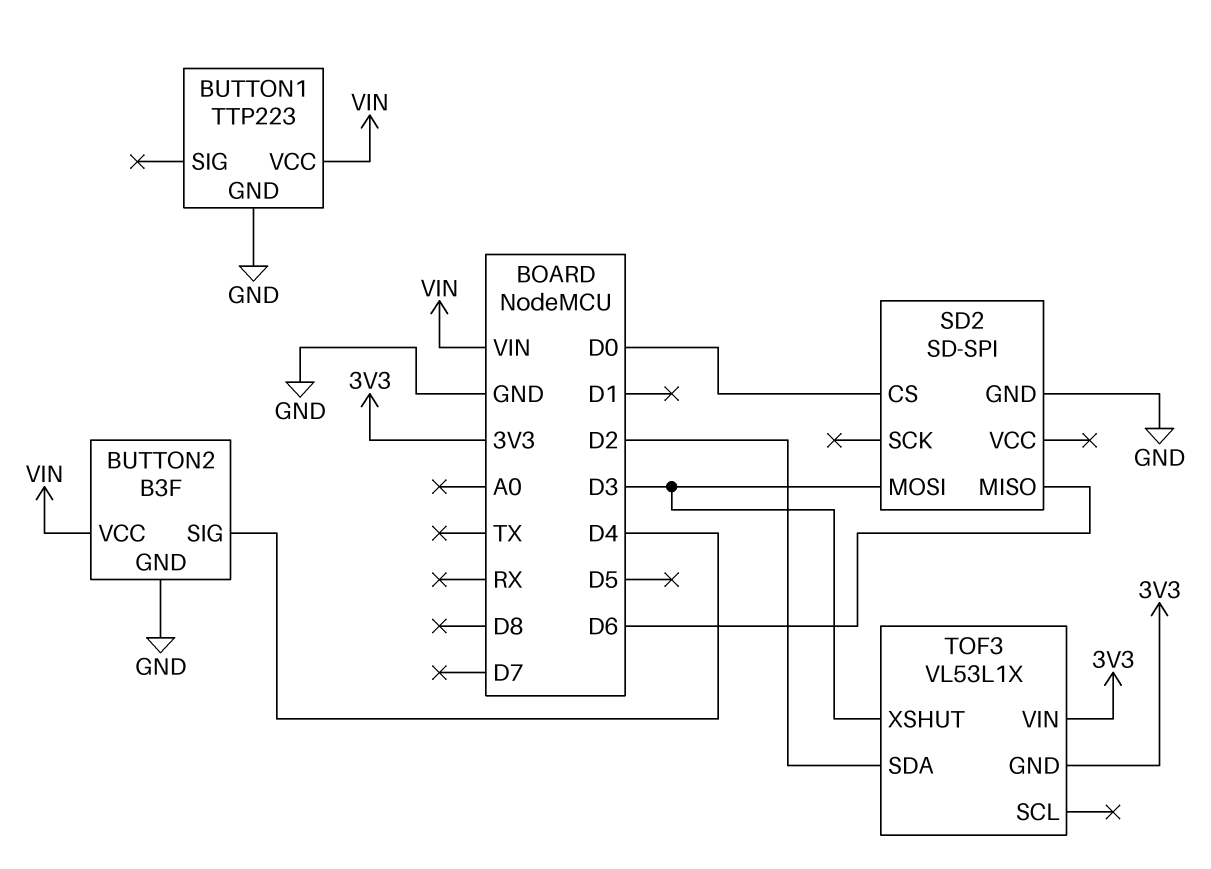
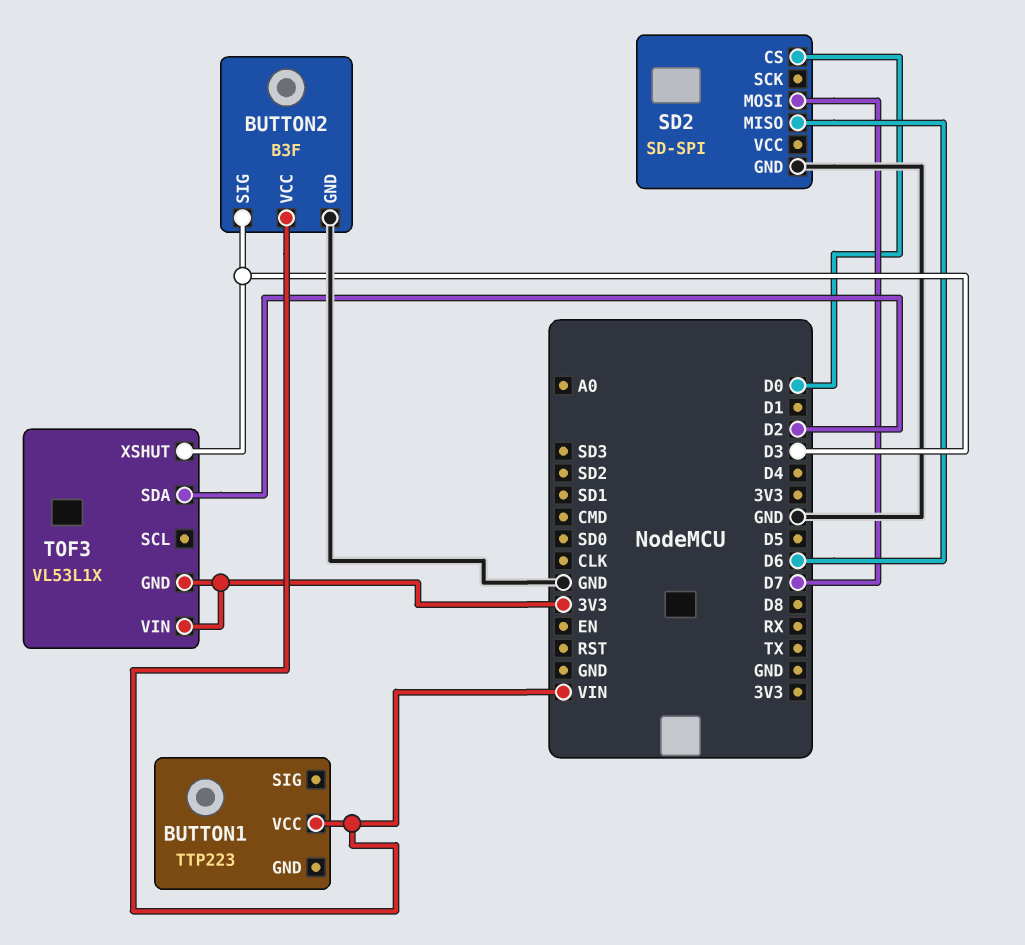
BUTTON1 pin GND: GND -> none
BUTTON2 pin SIG: D4 -> D3
SD2 pin MOSI: D3 -> D7

